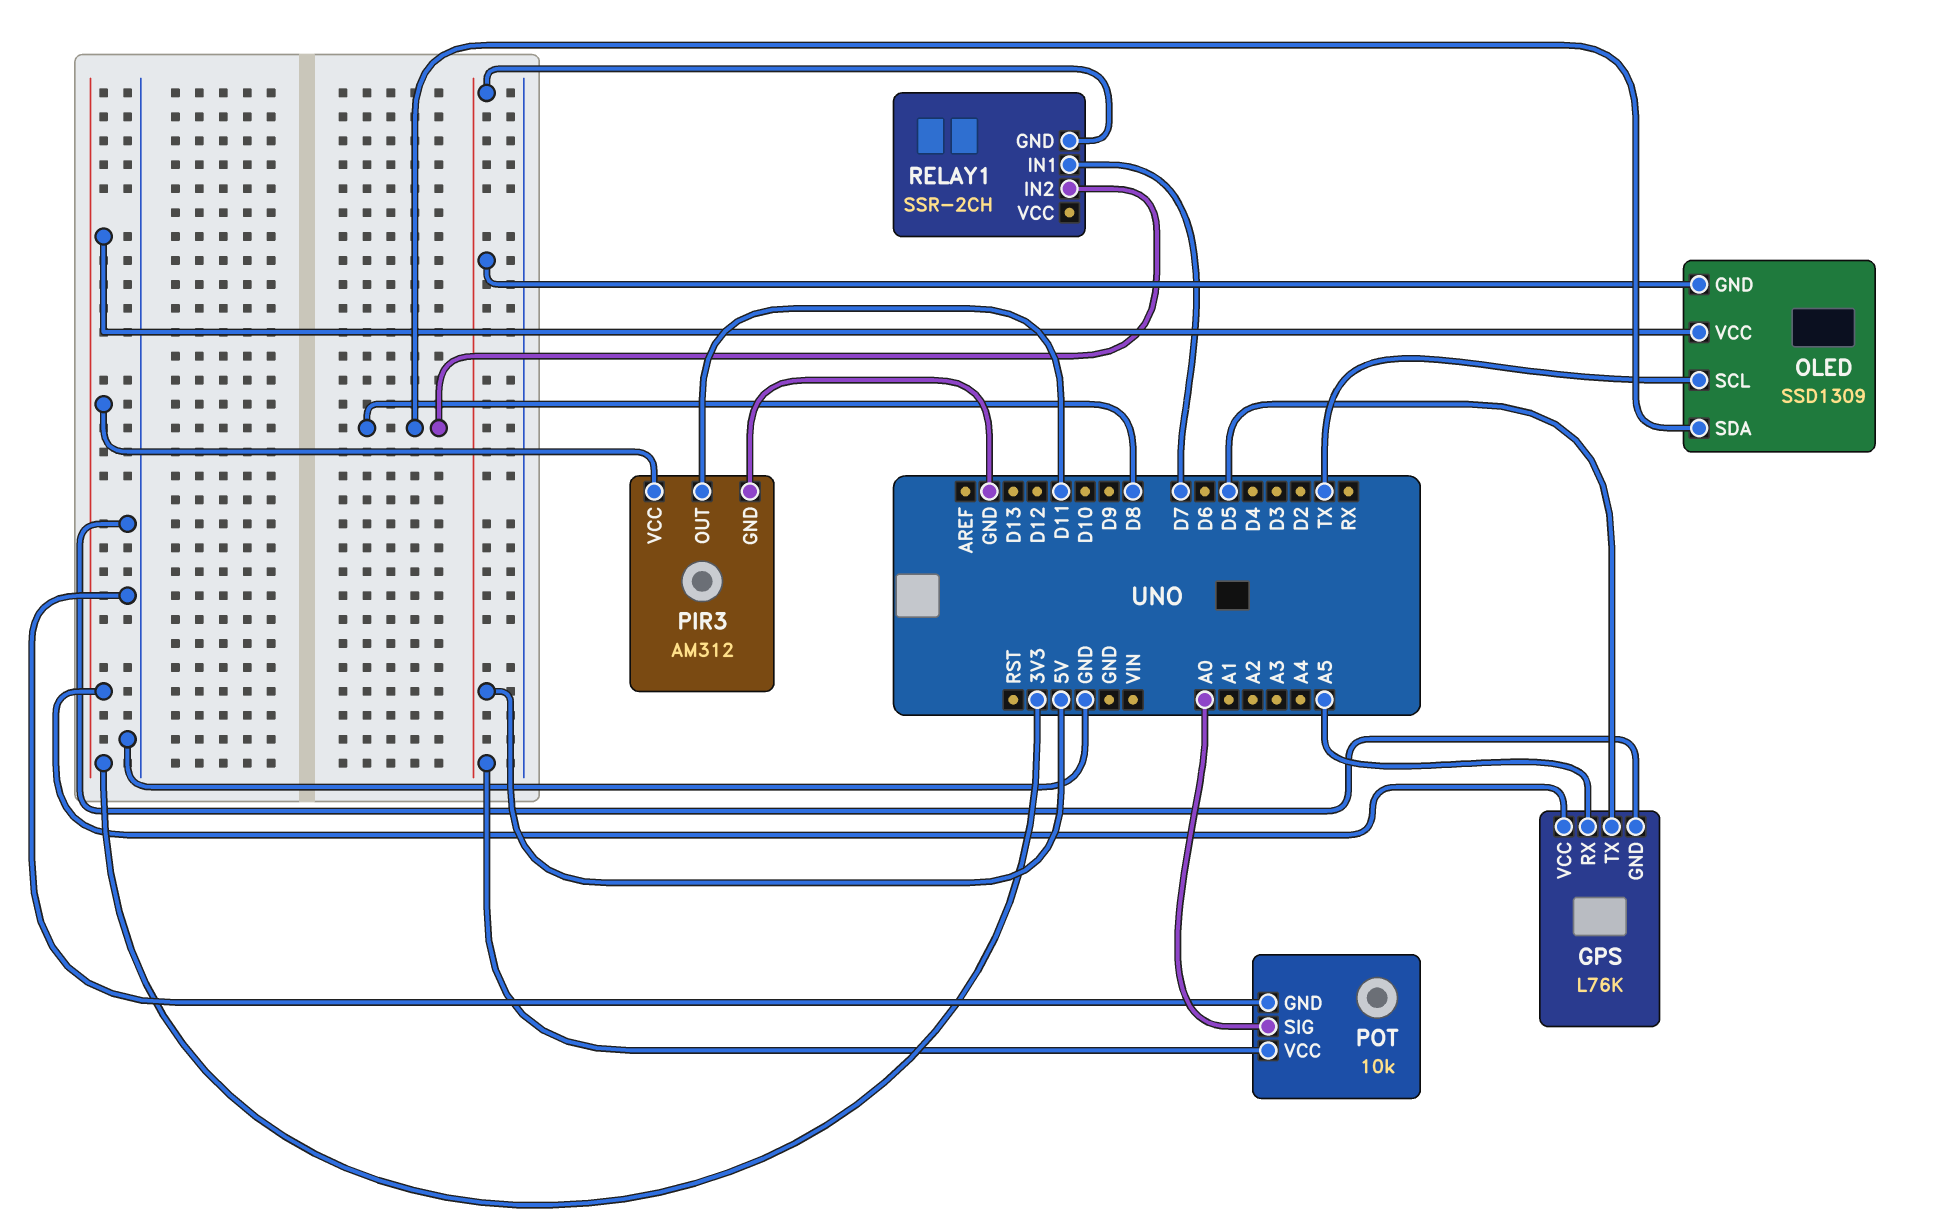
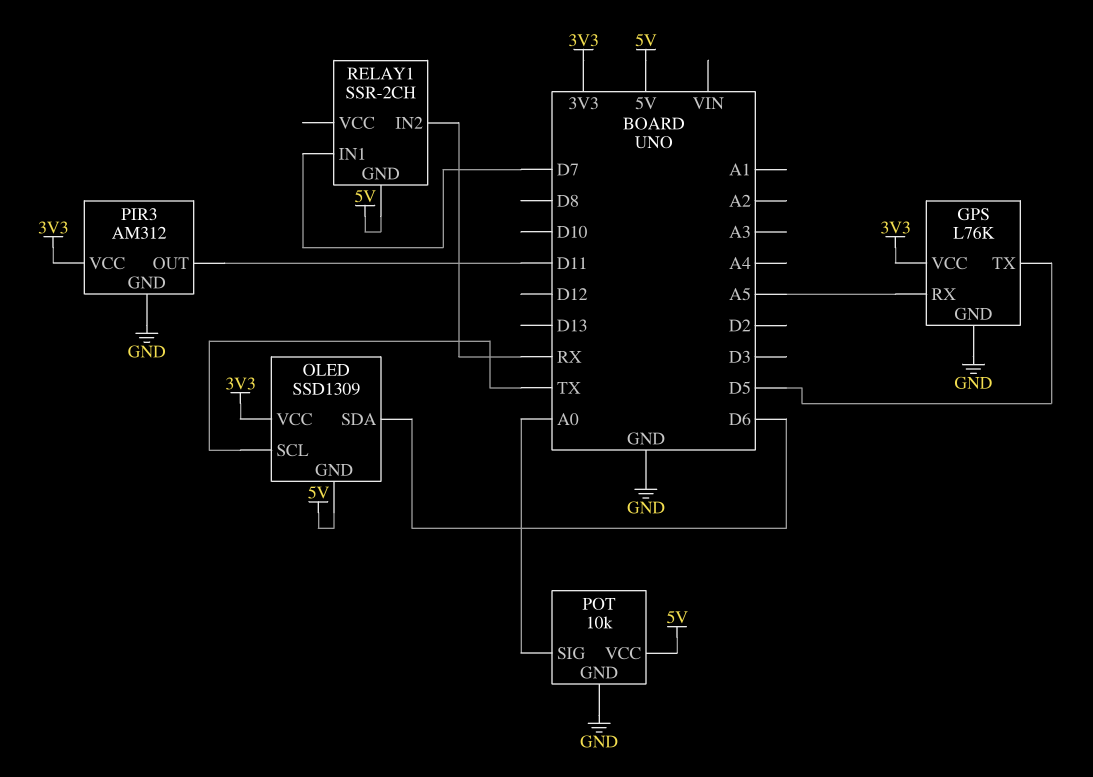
OLED pin SDA: D8 -> D6
RELAY1 pin IN2: D8 -> RX

